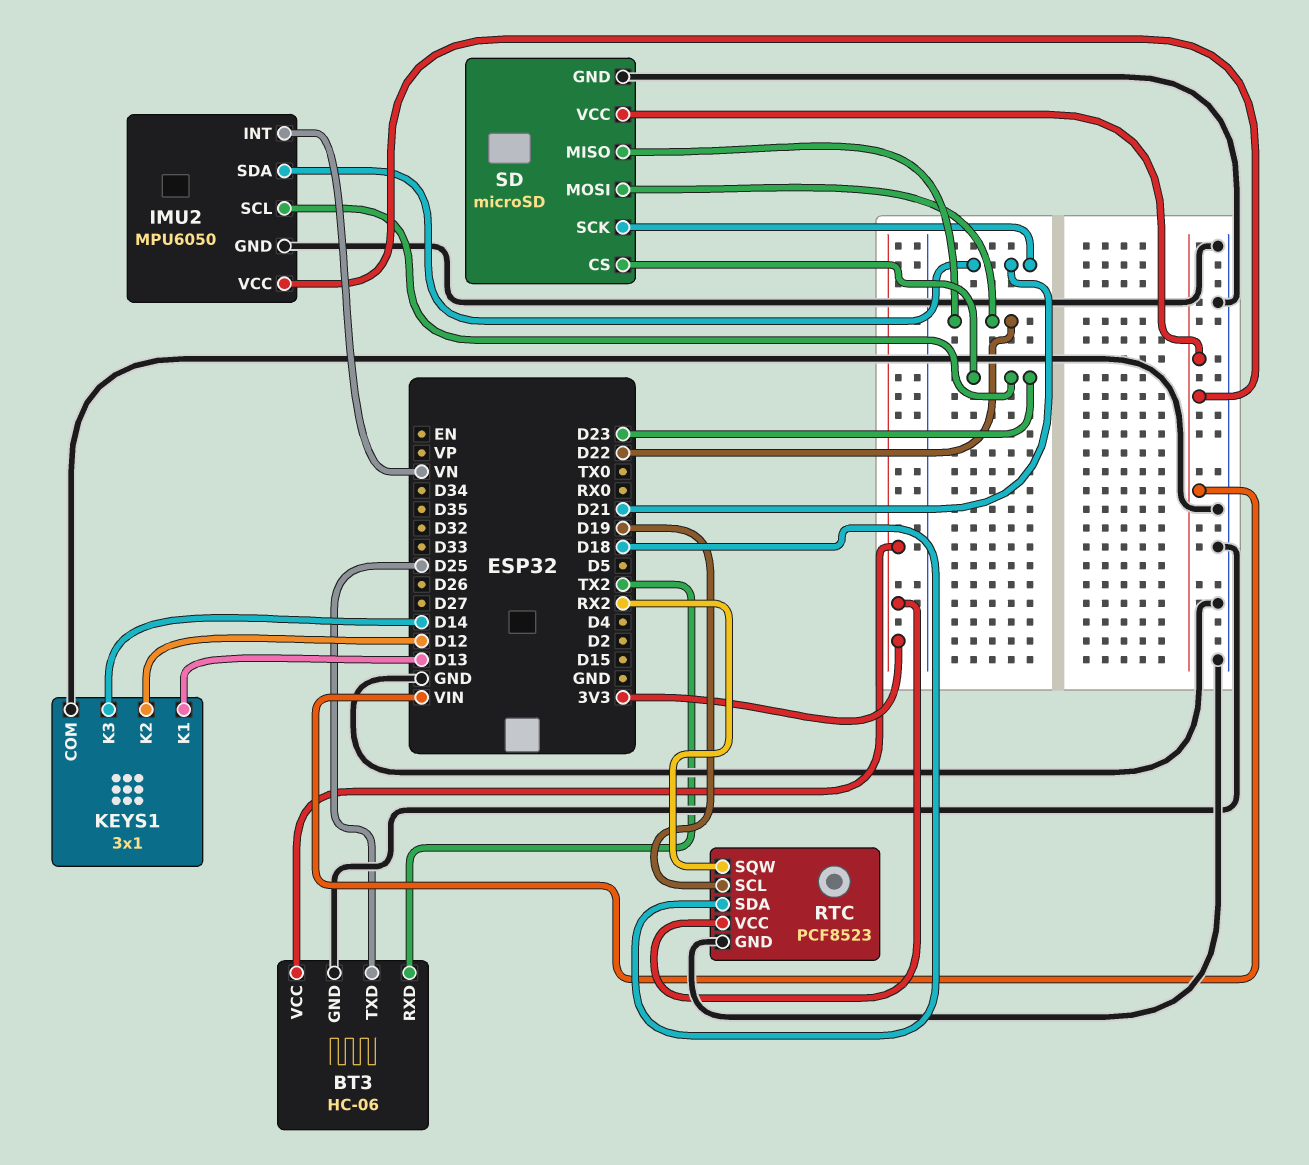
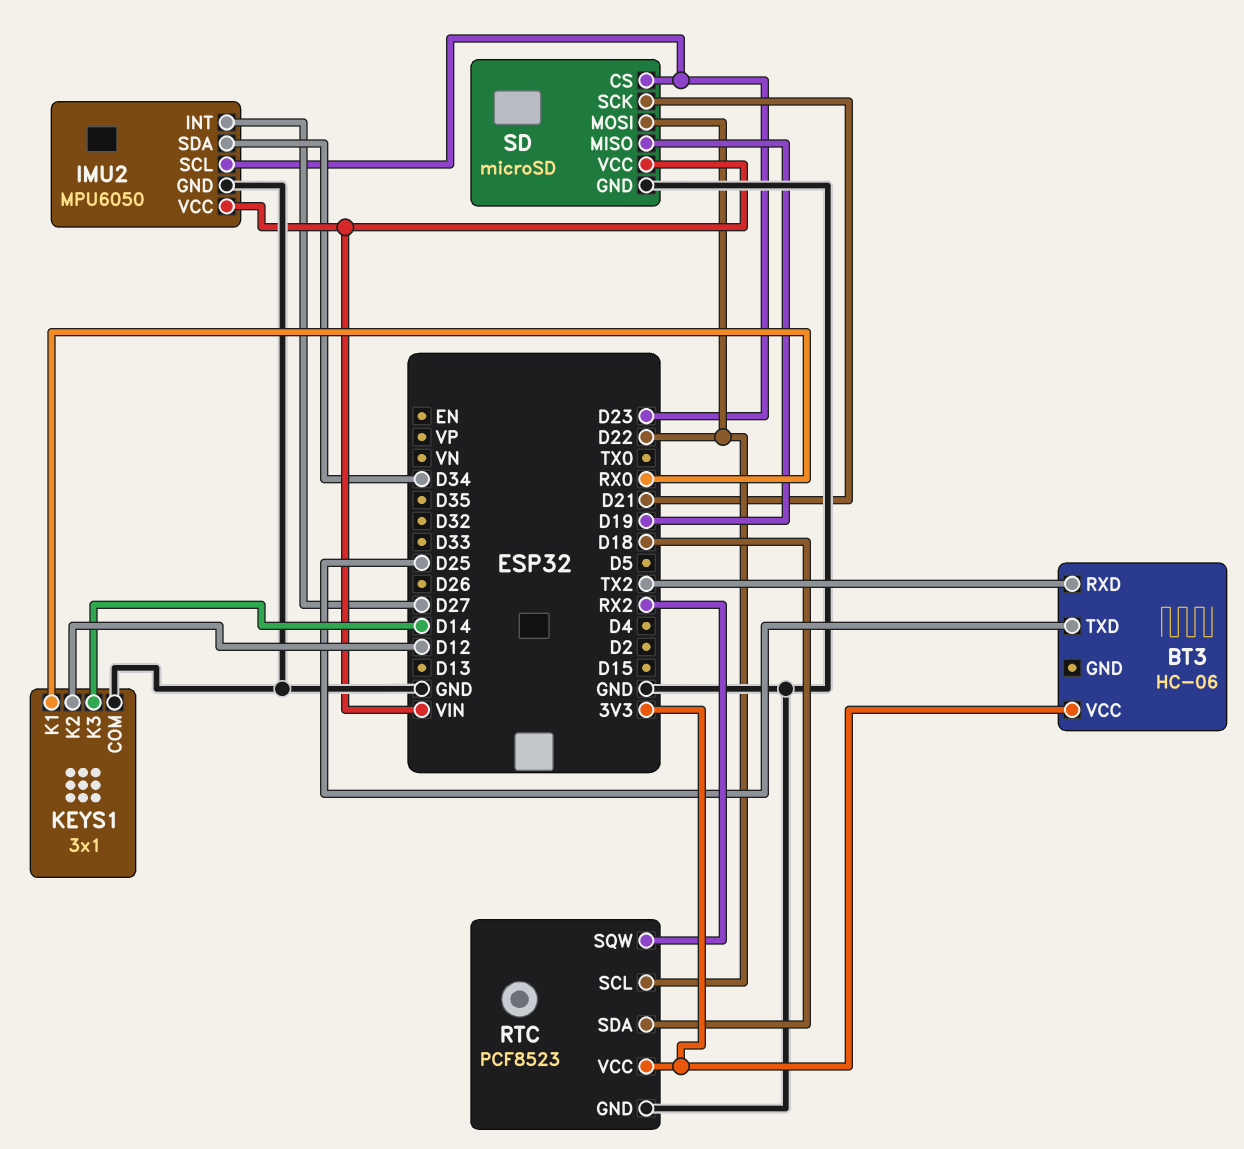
BT3 pin GND: GND -> none
IMU2 pin INT: VN -> D27
IMU2 pin SDA: D21 -> D34
KEYS1 pin K1: D13 -> RX0
RTC pin SCL: D19 -> D22
SD pin MISO: D22 -> D19

